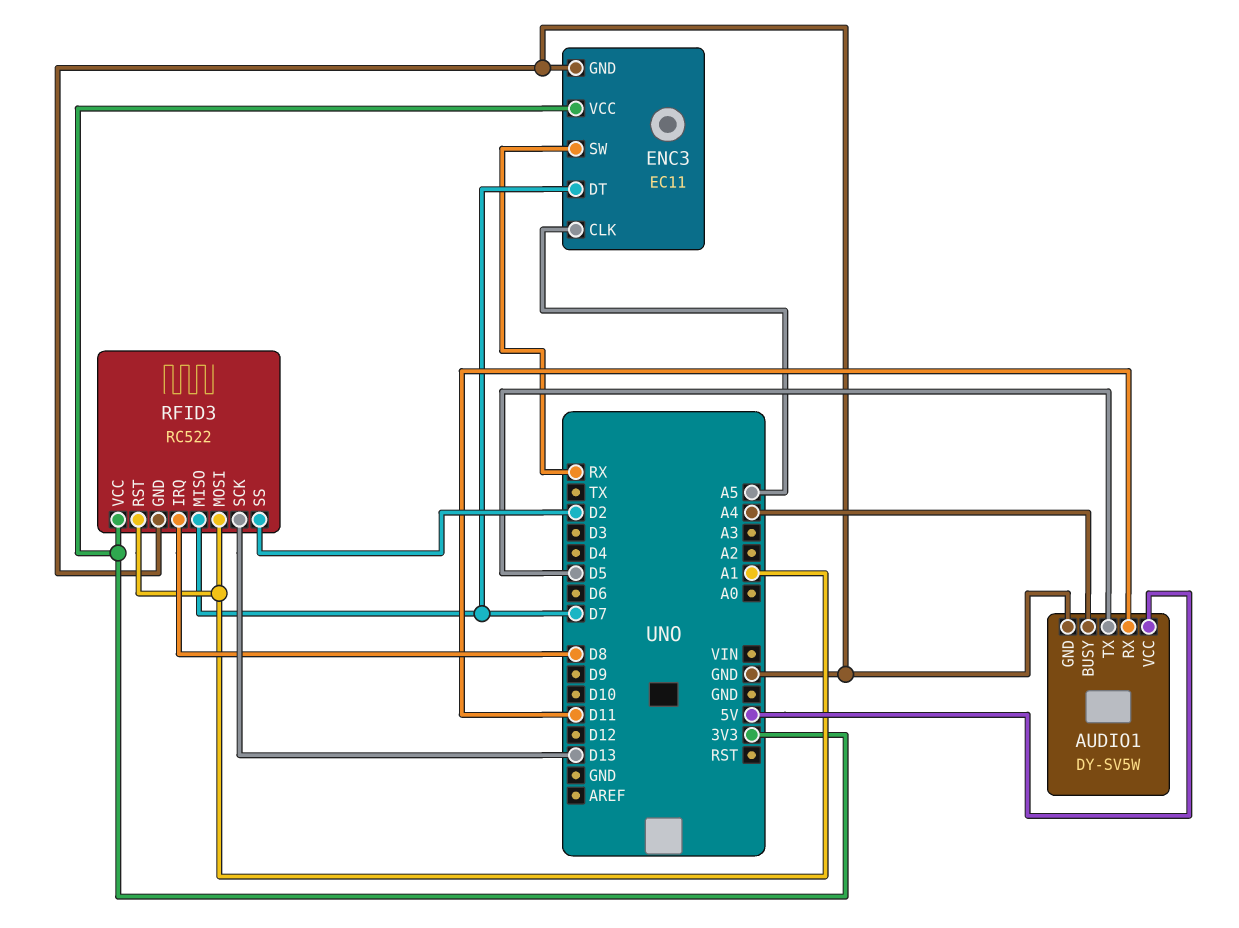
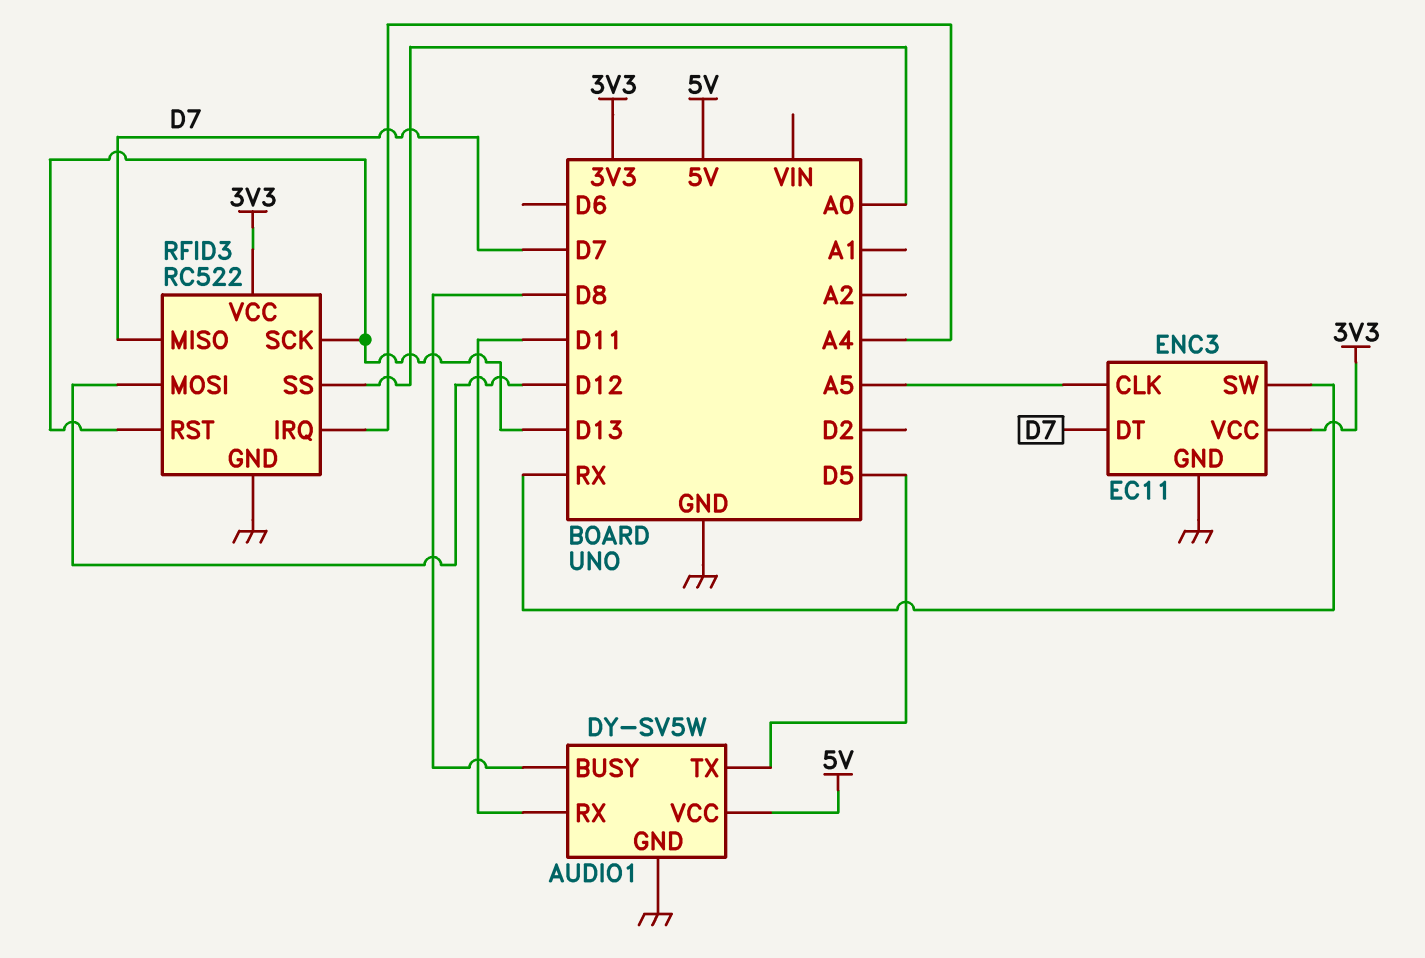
AUDIO1 pin BUSY: A4 -> D8
RFID3 pin IRQ: D8 -> A4
RFID3 pin MOSI: A1 -> D12
RFID3 pin RST: A1 -> D13
RFID3 pin SS: D2 -> A0

